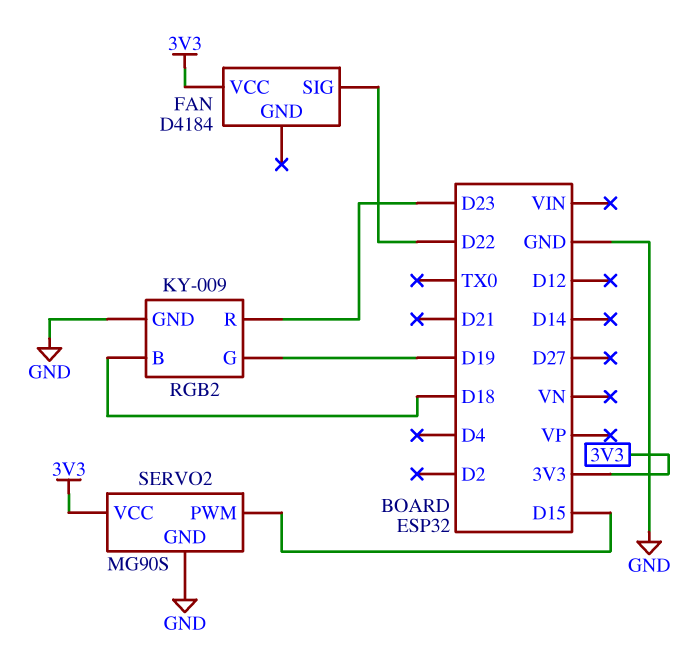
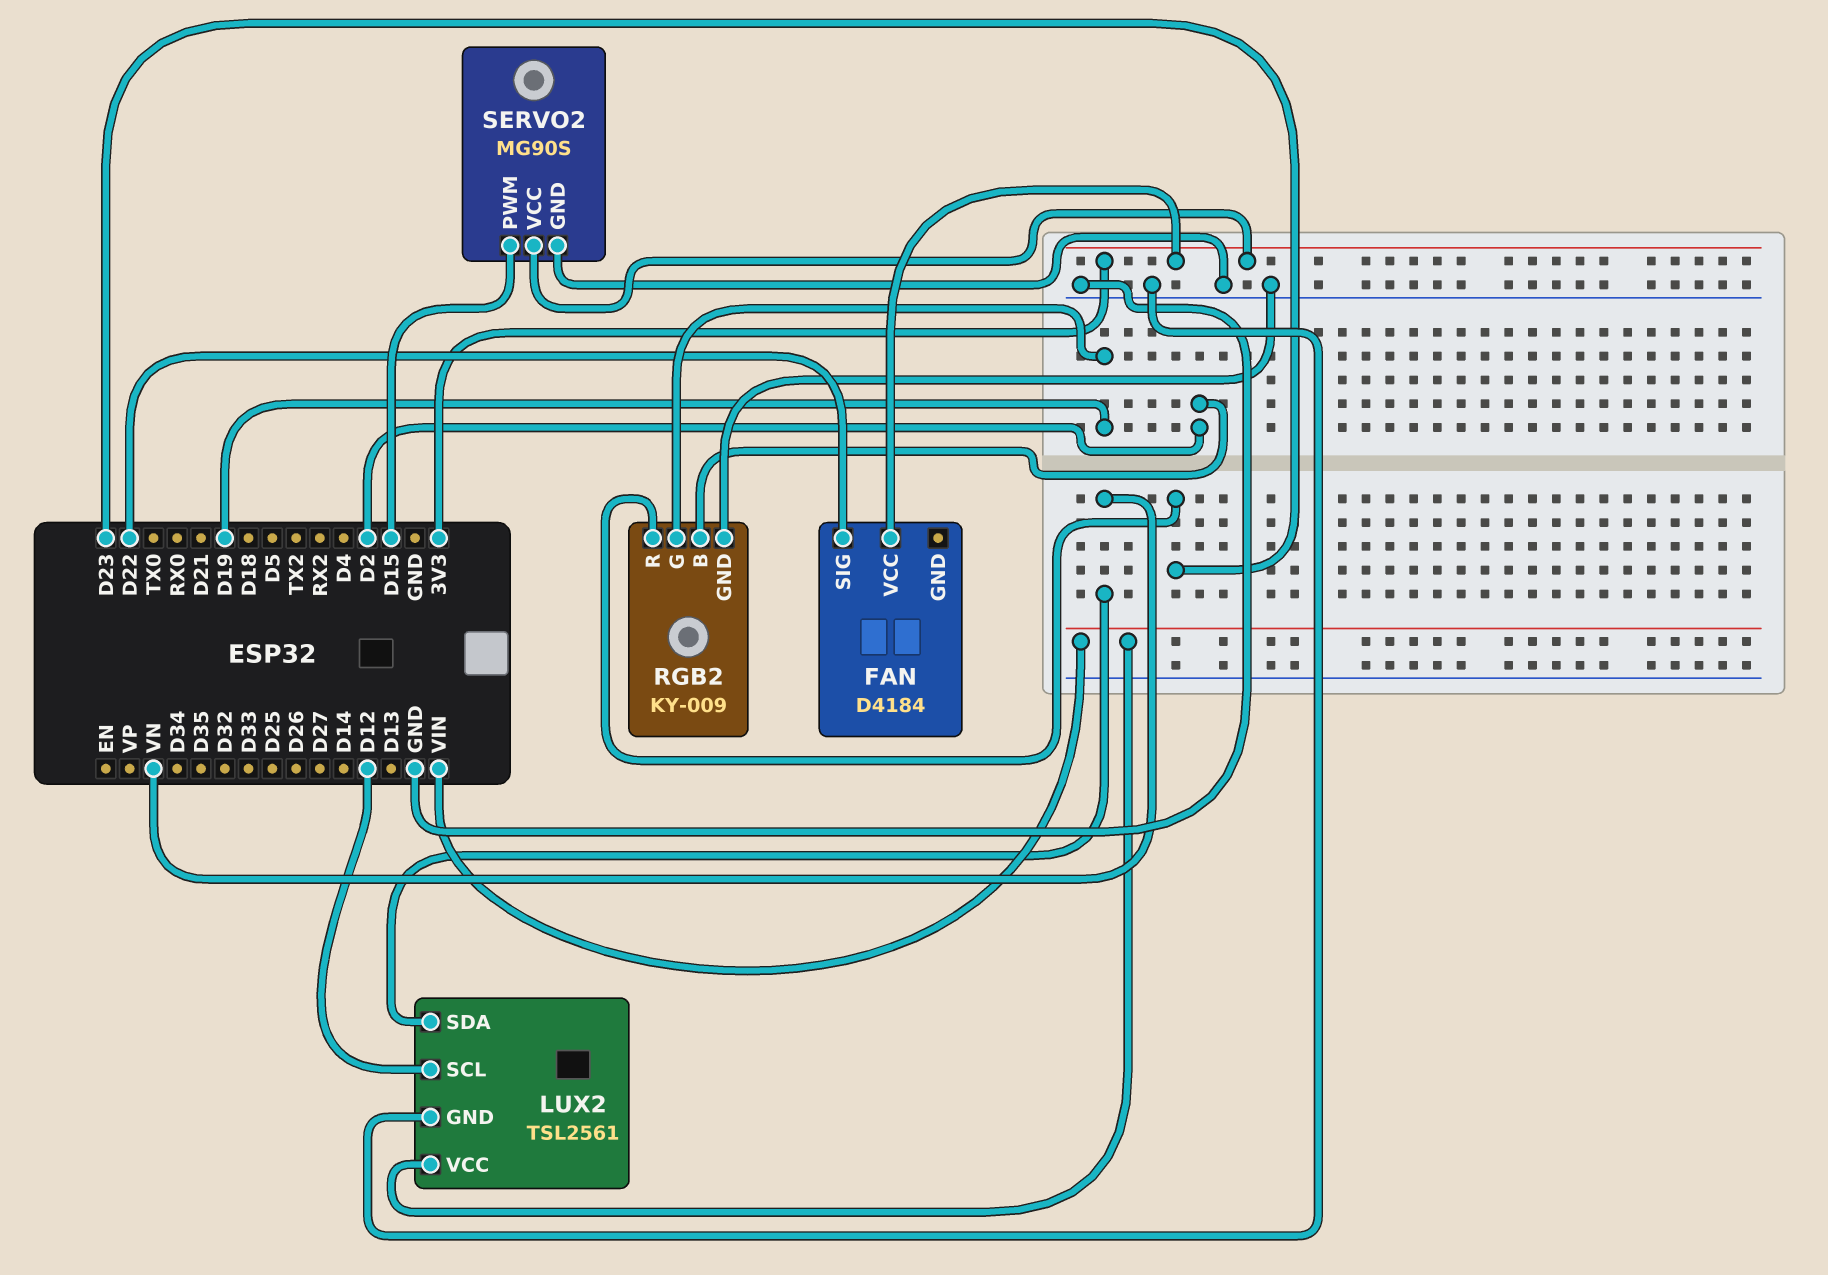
LUX2: none -> TSL2561
LUX2 pin GND: none -> GND
LUX2 pin SCL: none -> D12
LUX2 pin SDA: none -> VN
LUX2 pin VCC: none -> VIN
RGB2 pin B: D18 -> D2

